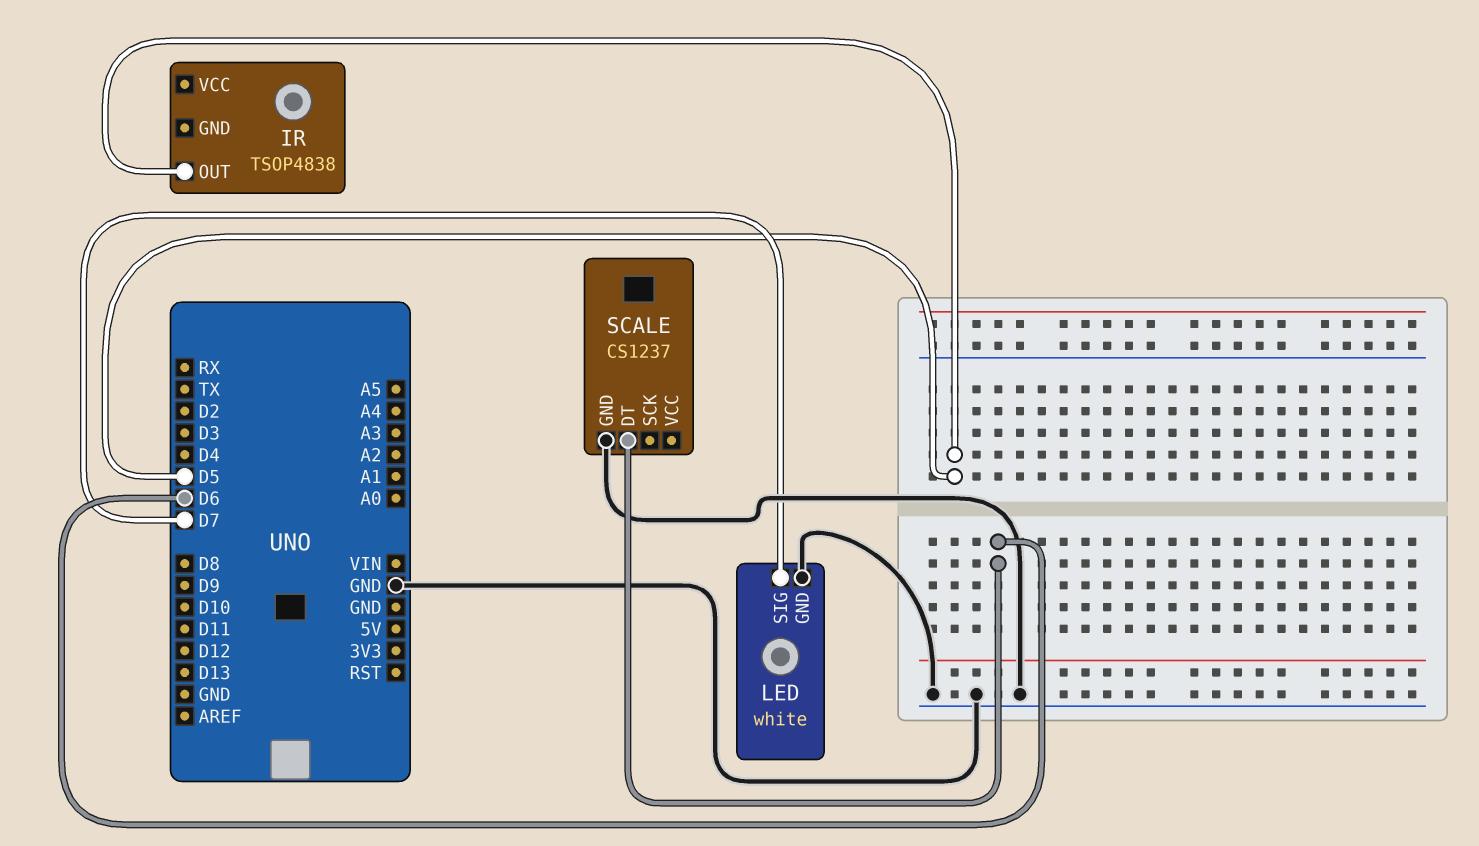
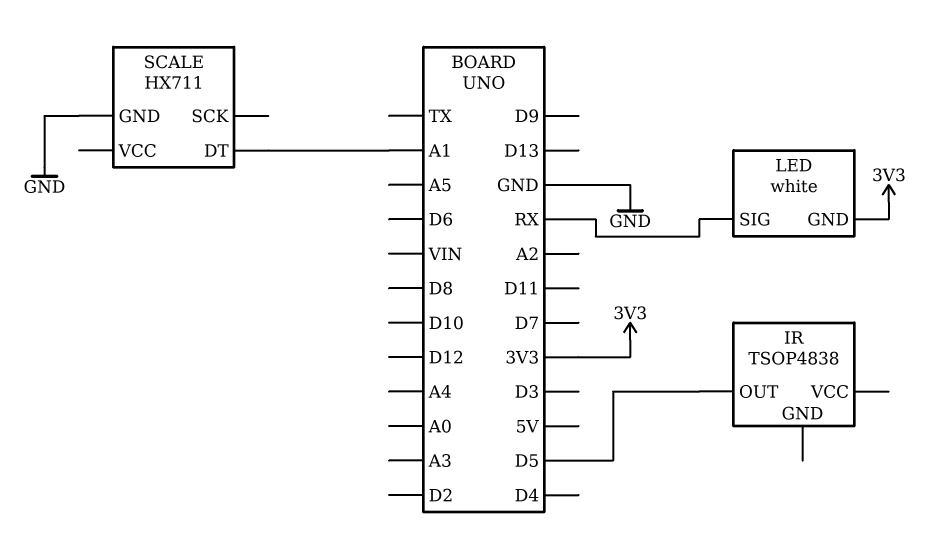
LED pin GND: GND -> 3V3
LED pin SIG: D7 -> RX
SCALE: CS1237 -> HX711
SCALE pin DT: D6 -> A1

